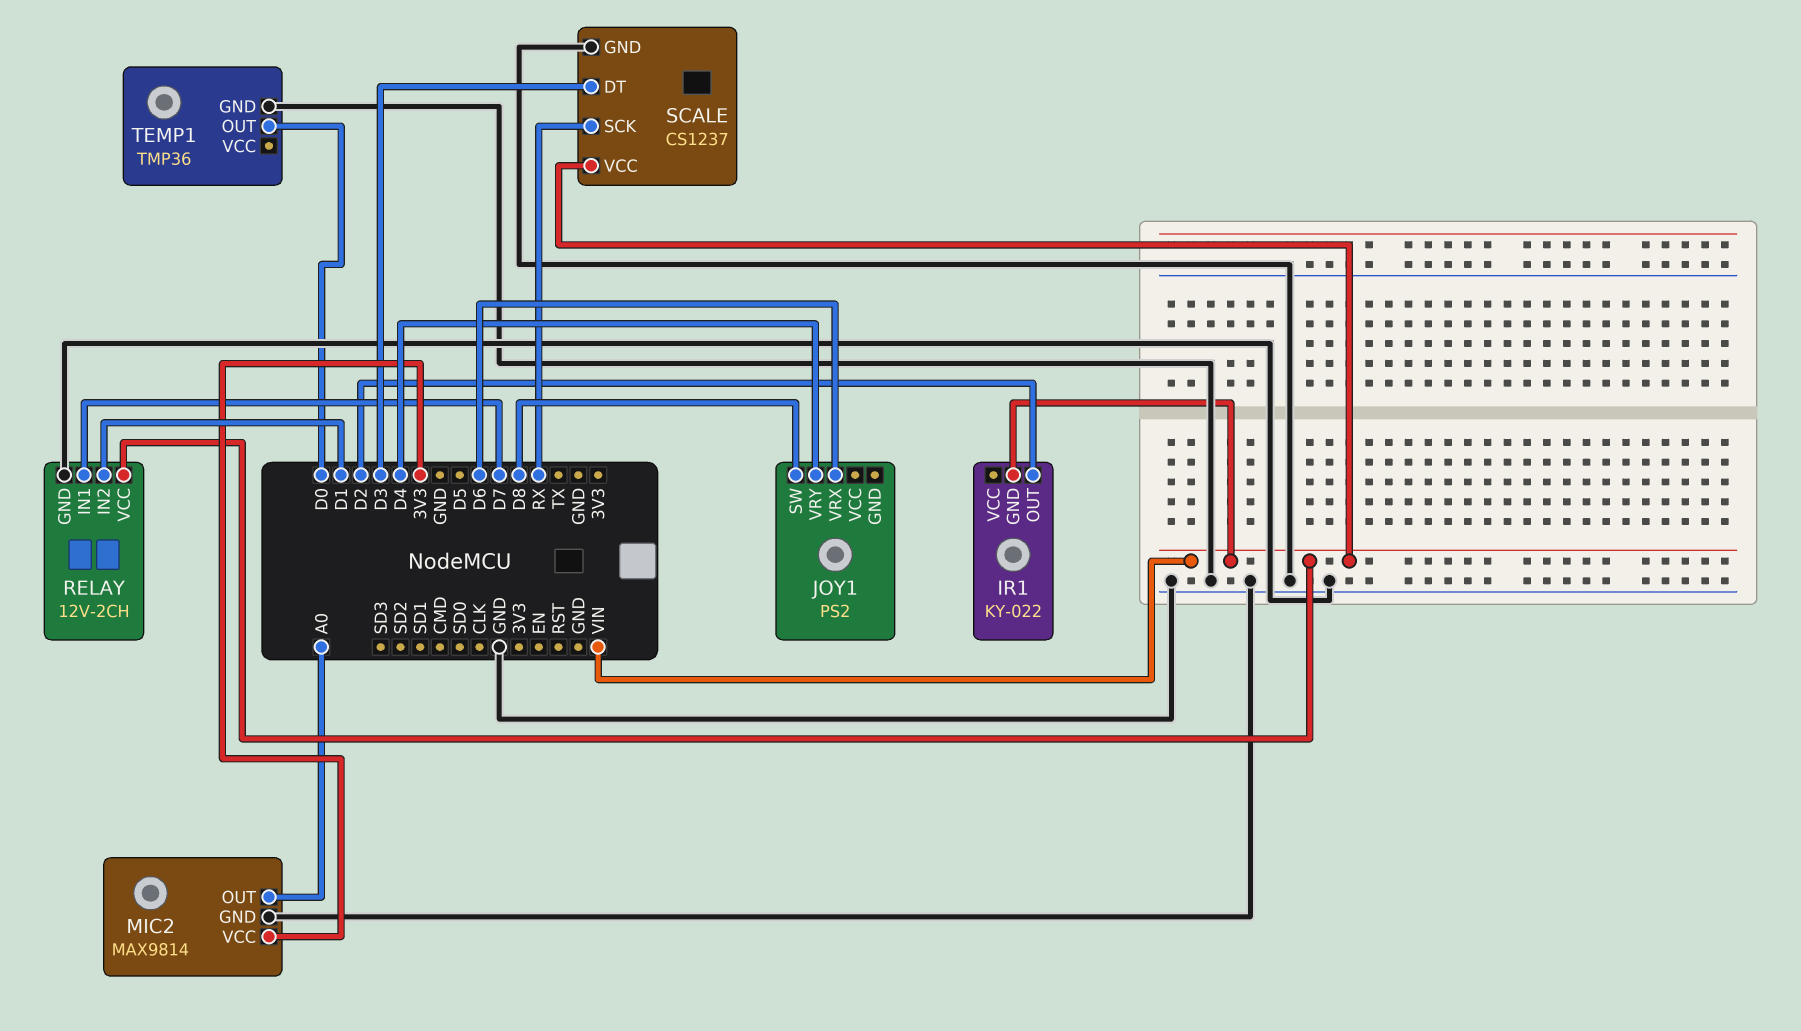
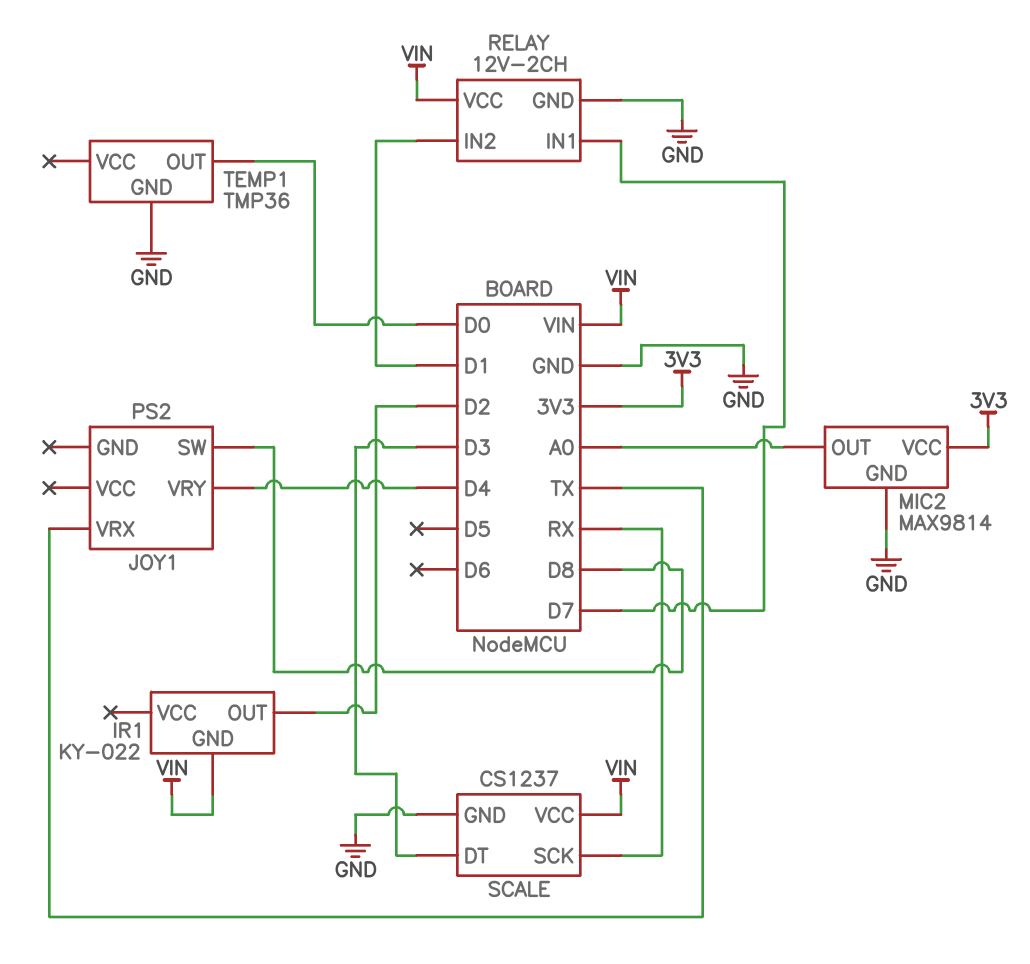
JOY1 pin VRX: D6 -> TX

